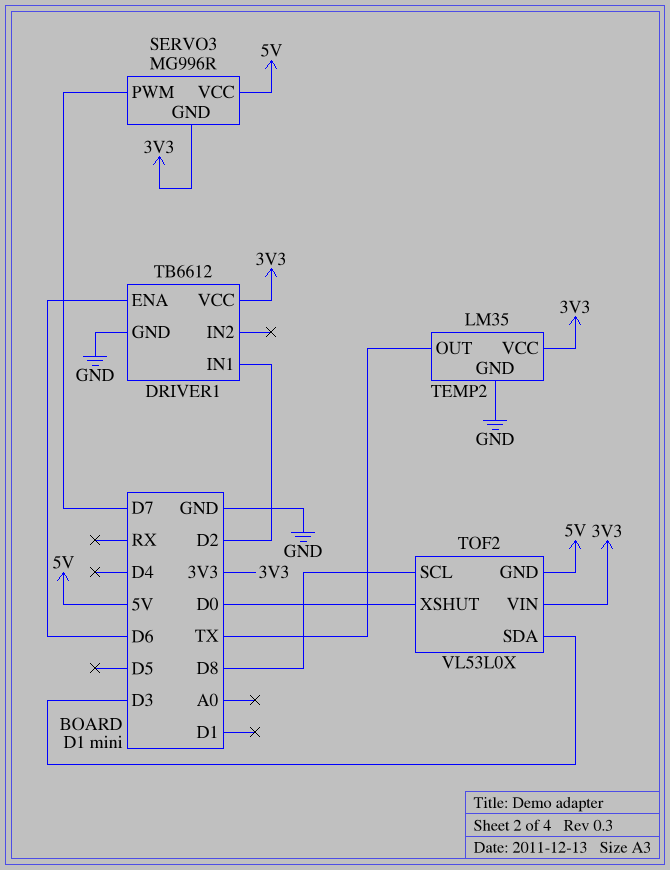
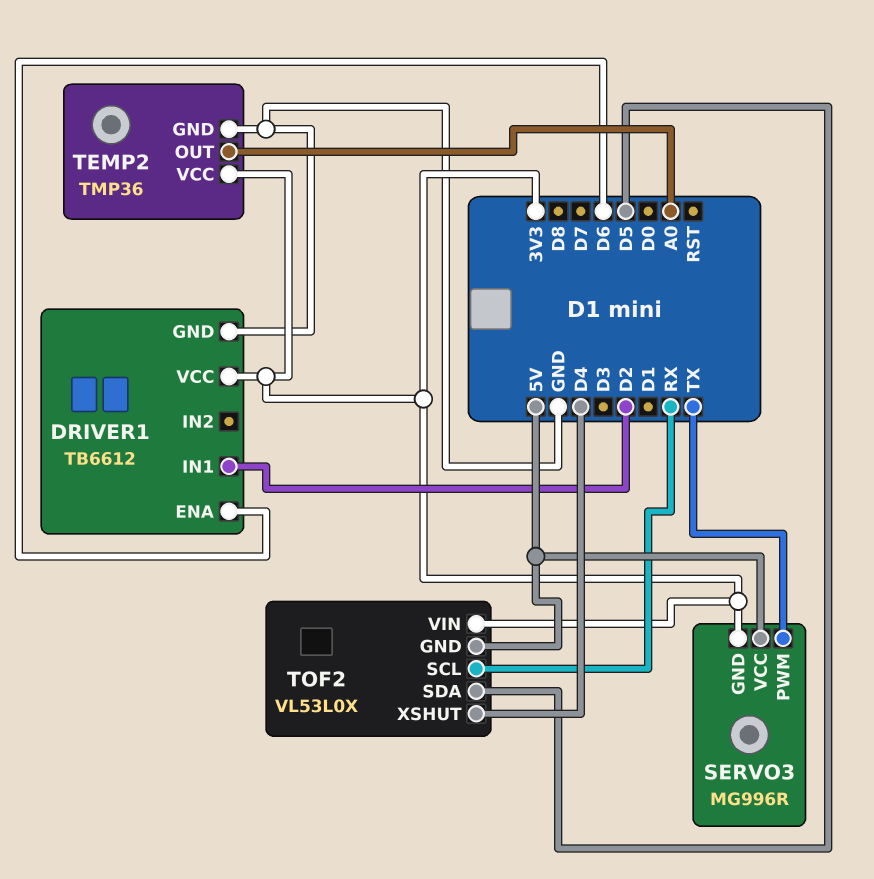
SERVO3 pin PWM: D7 -> TX
TEMP2: LM35 -> TMP36
TEMP2 pin OUT: TX -> A0
TOF2 pin SCL: D8 -> RX
TOF2 pin SDA: D3 -> D5
TOF2 pin XSHUT: D0 -> D4

